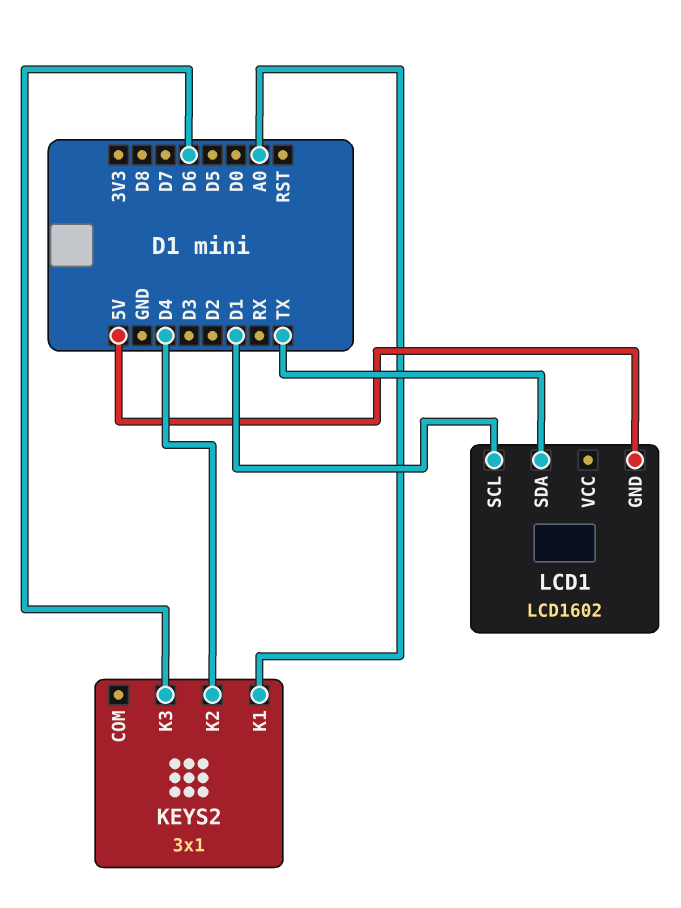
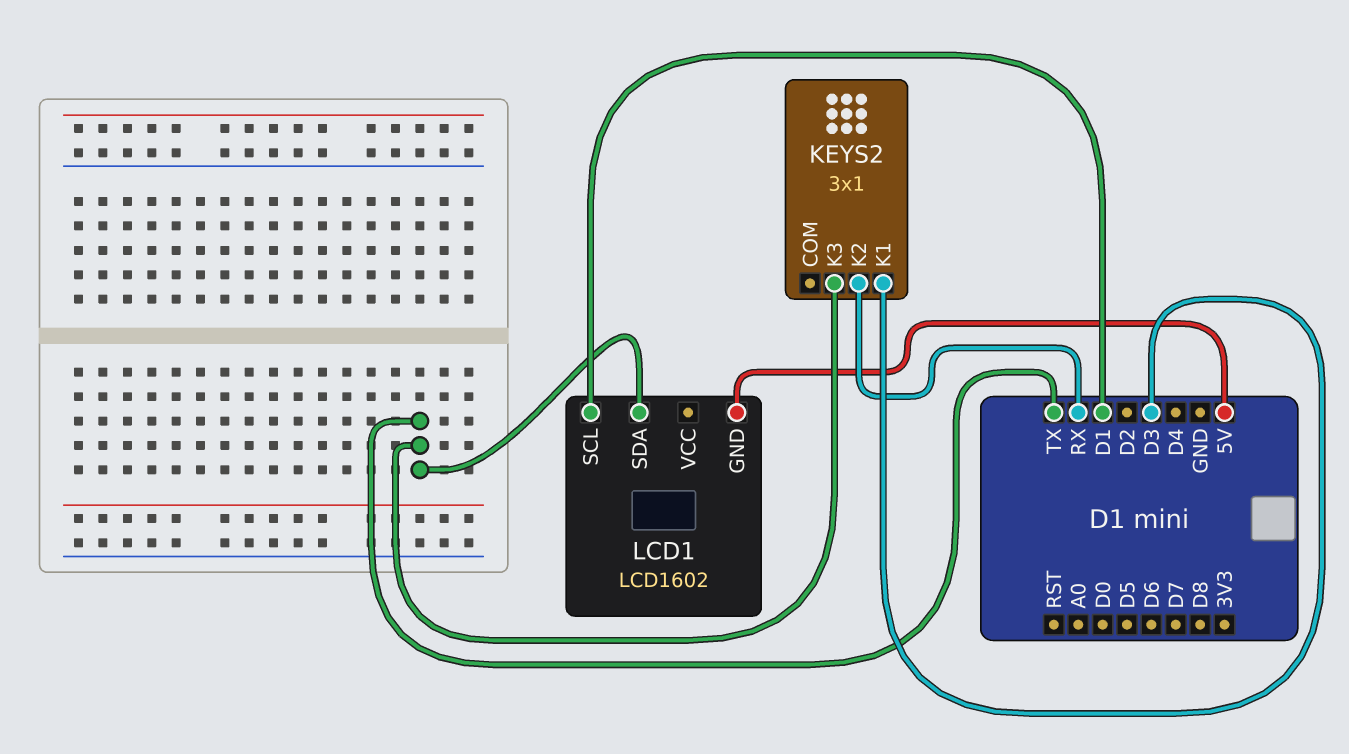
KEYS2 pin K1: A0 -> D3
KEYS2 pin K2: D4 -> RX
KEYS2 pin K3: D6 -> TX

